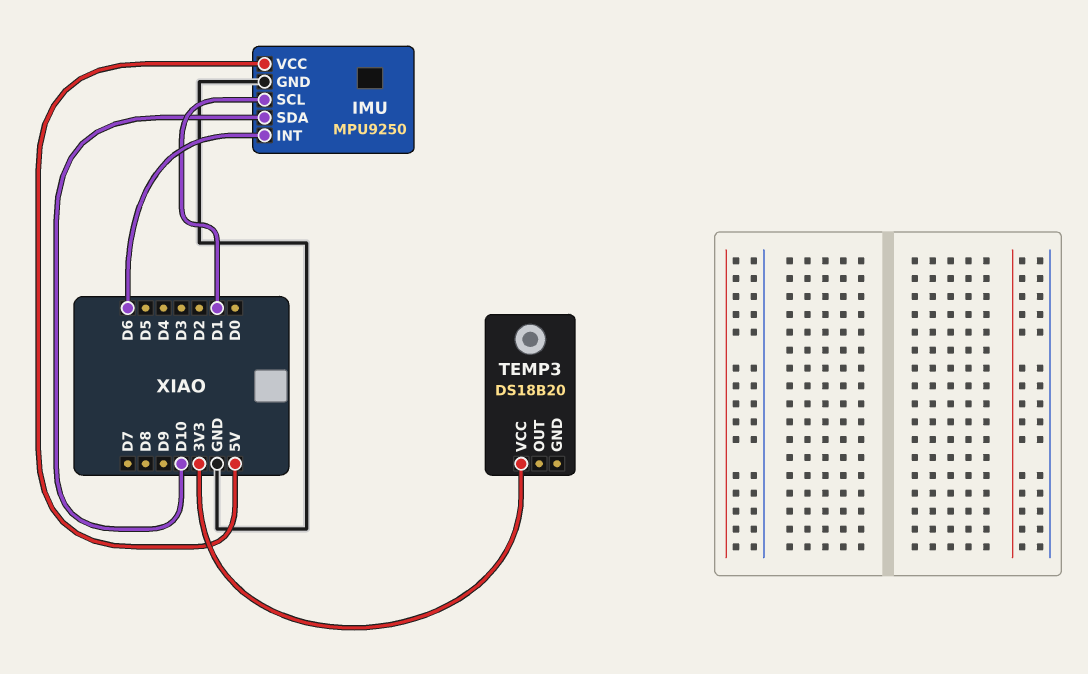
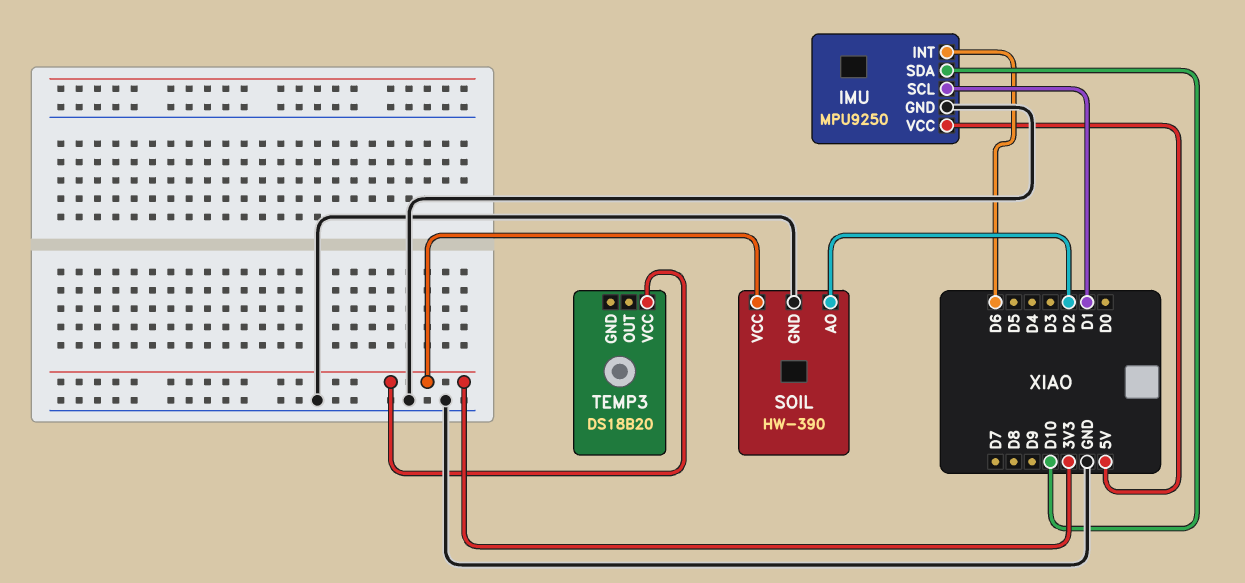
SOIL: none -> HW-390
SOIL pin AO: none -> D2
SOIL pin GND: none -> GND
SOIL pin VCC: none -> 3V3

